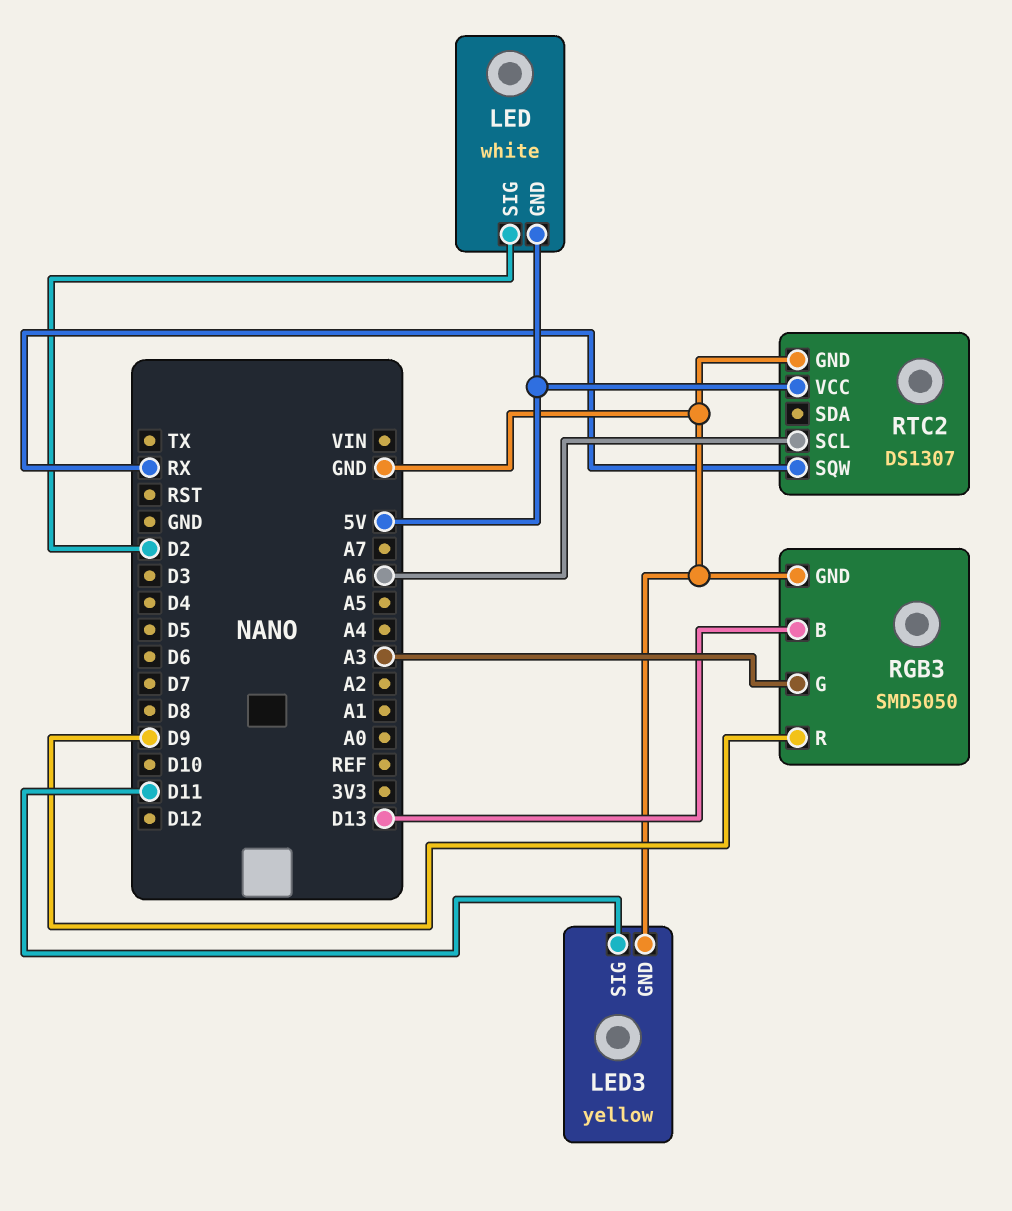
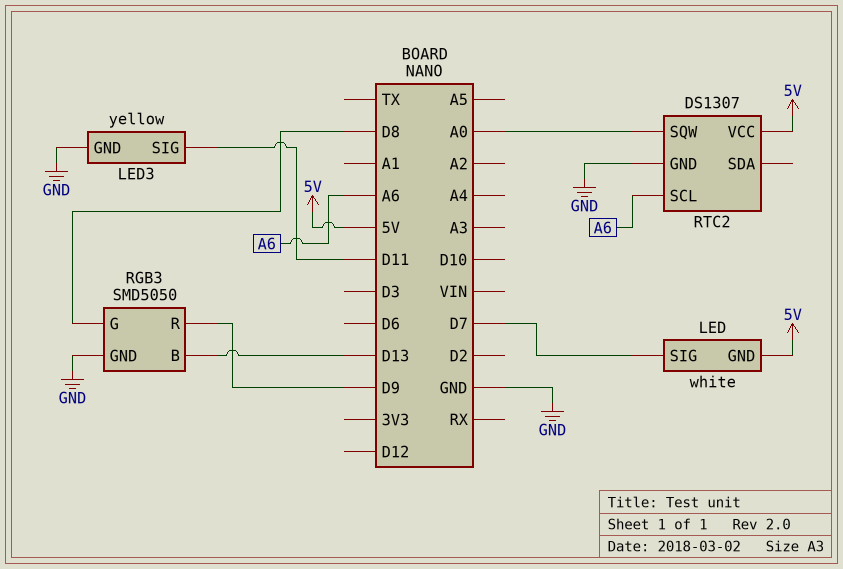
LED pin SIG: D2 -> D7
RGB3 pin G: A3 -> D8
RTC2 pin SQW: RX -> A0

